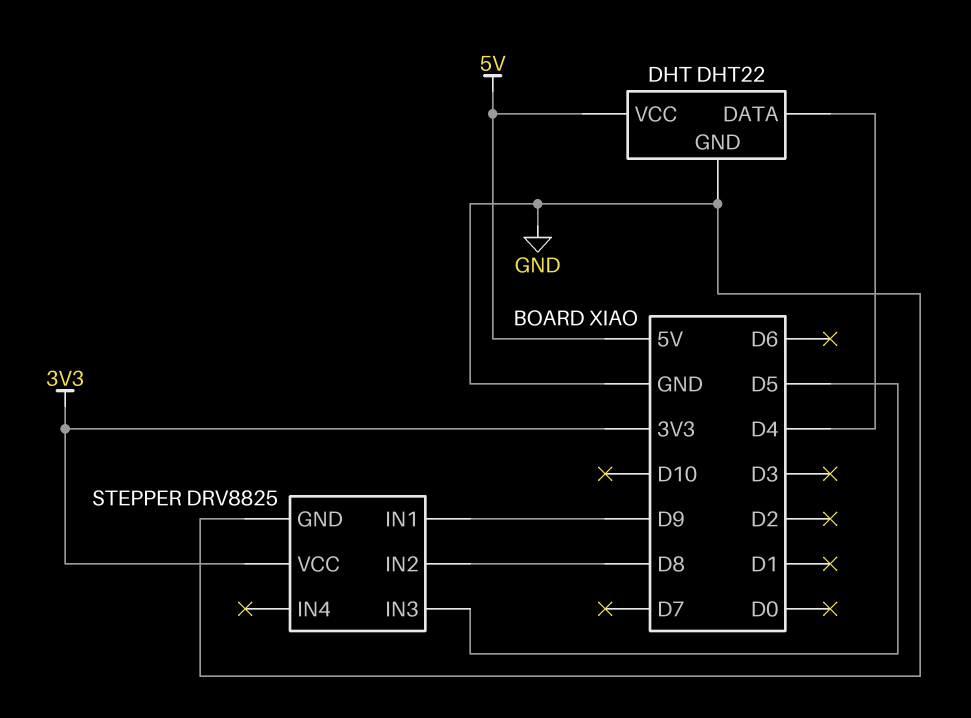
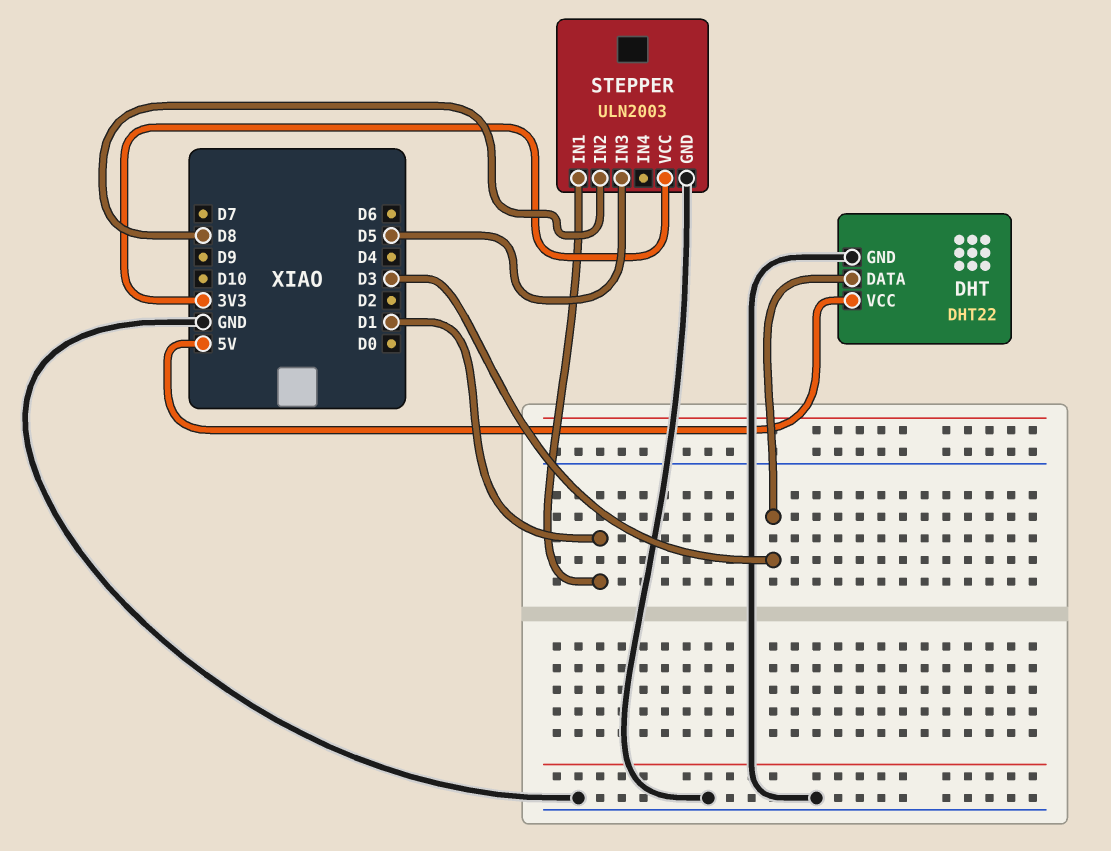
DHT pin DATA: D4 -> D3
STEPPER: DRV8825 -> ULN2003
STEPPER pin IN1: D9 -> D1

